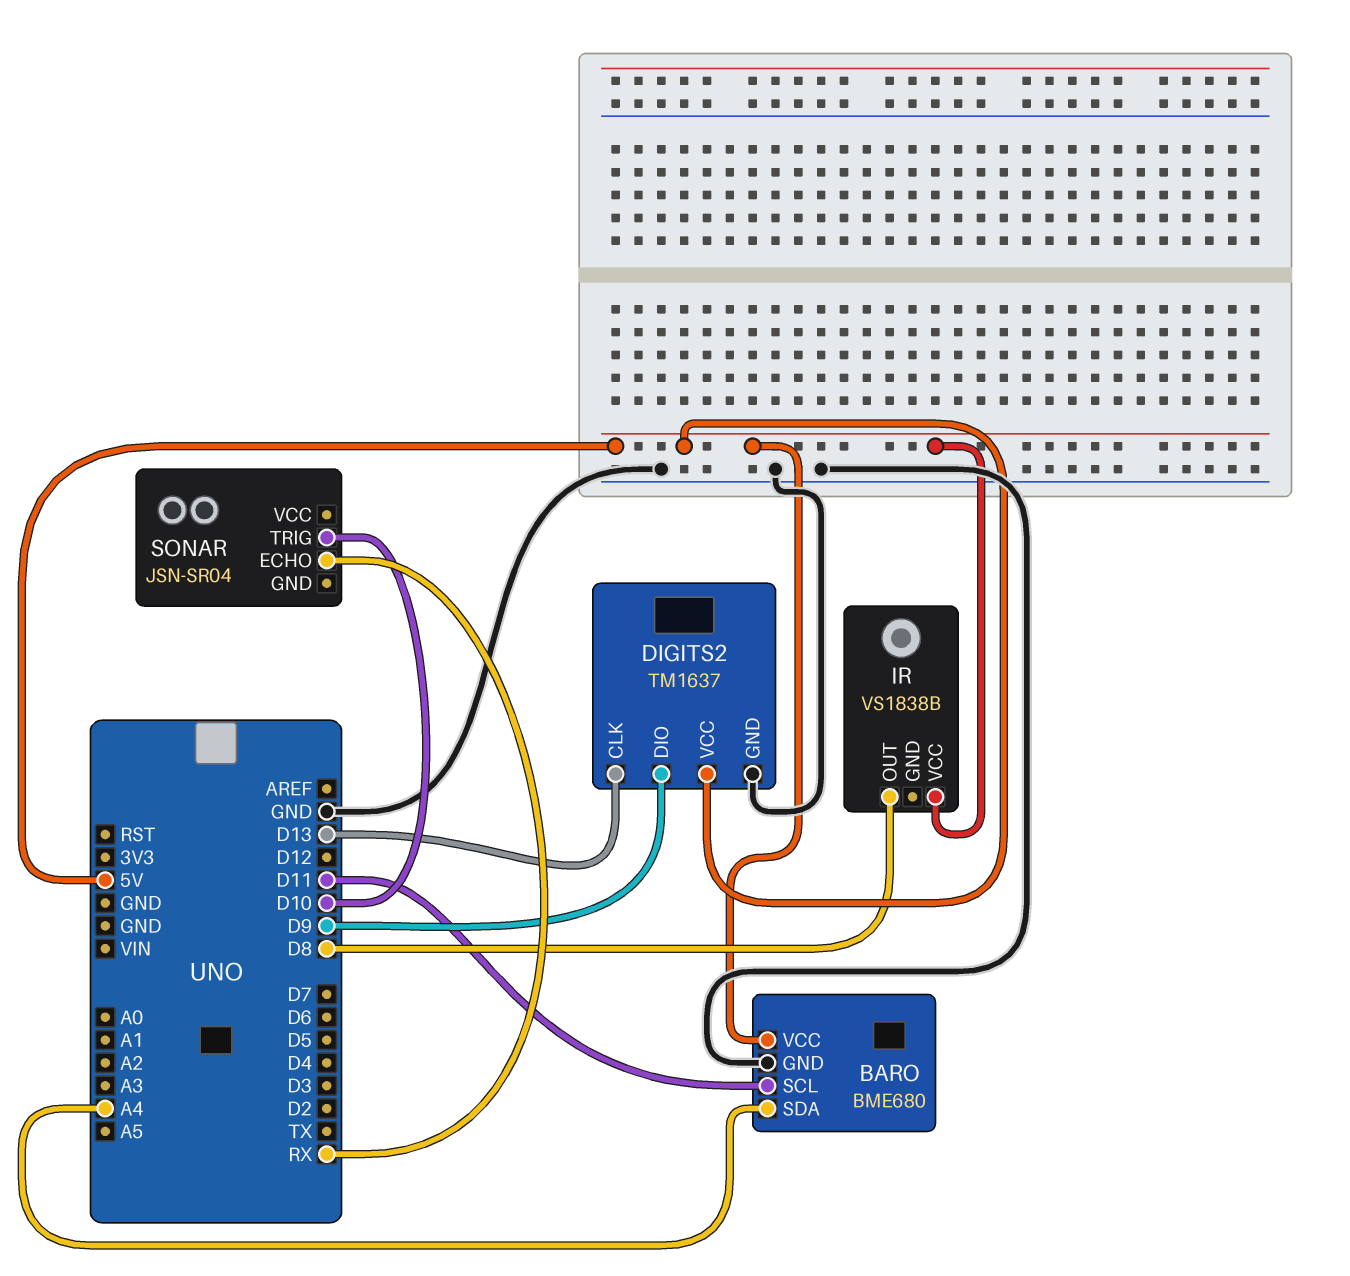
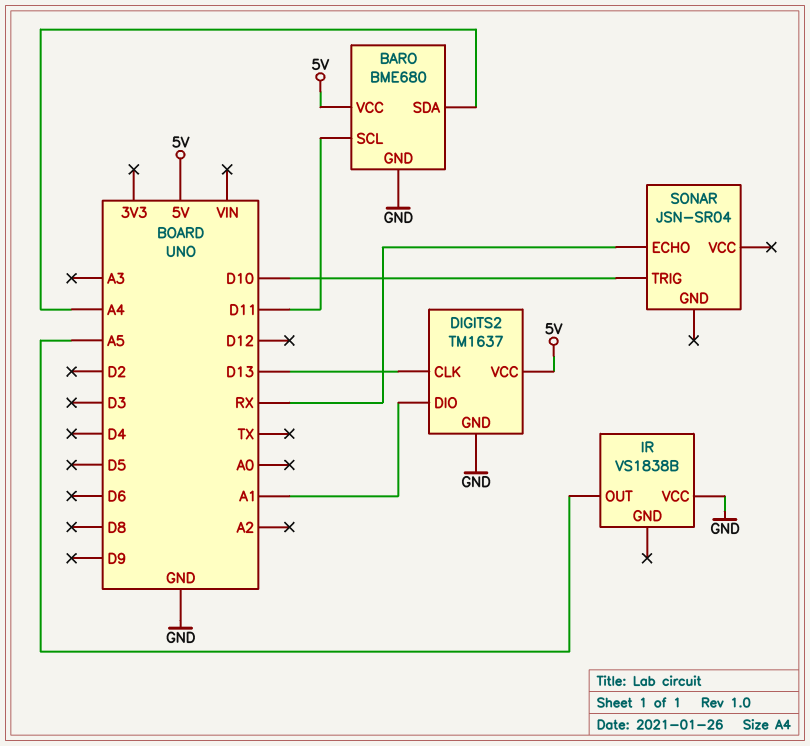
DIGITS2 pin DIO: D9 -> A1
IR pin OUT: D8 -> A5
IR pin VCC: 5V -> GND

